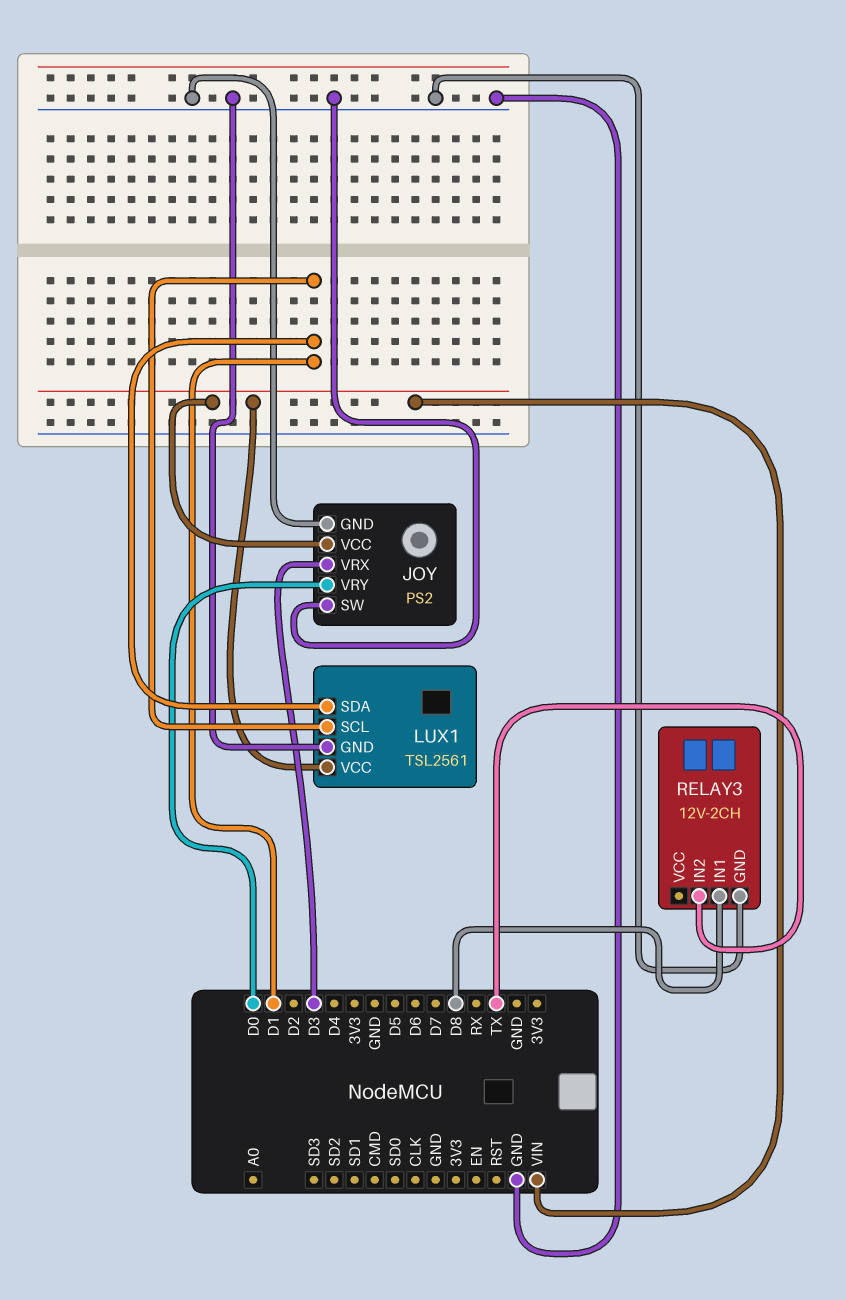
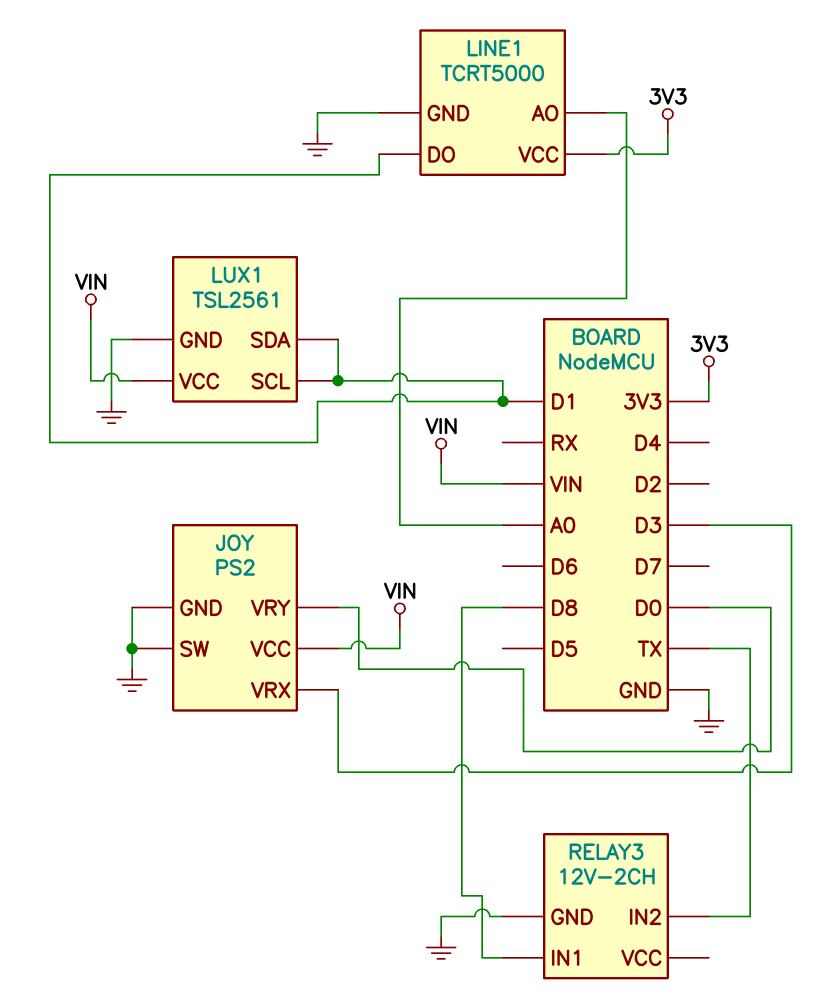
LINE1: none -> TCRT5000
LINE1 pin AO: none -> A0
LINE1 pin DO: none -> D1
LINE1 pin GND: none -> GND
LINE1 pin VCC: none -> 3V3

